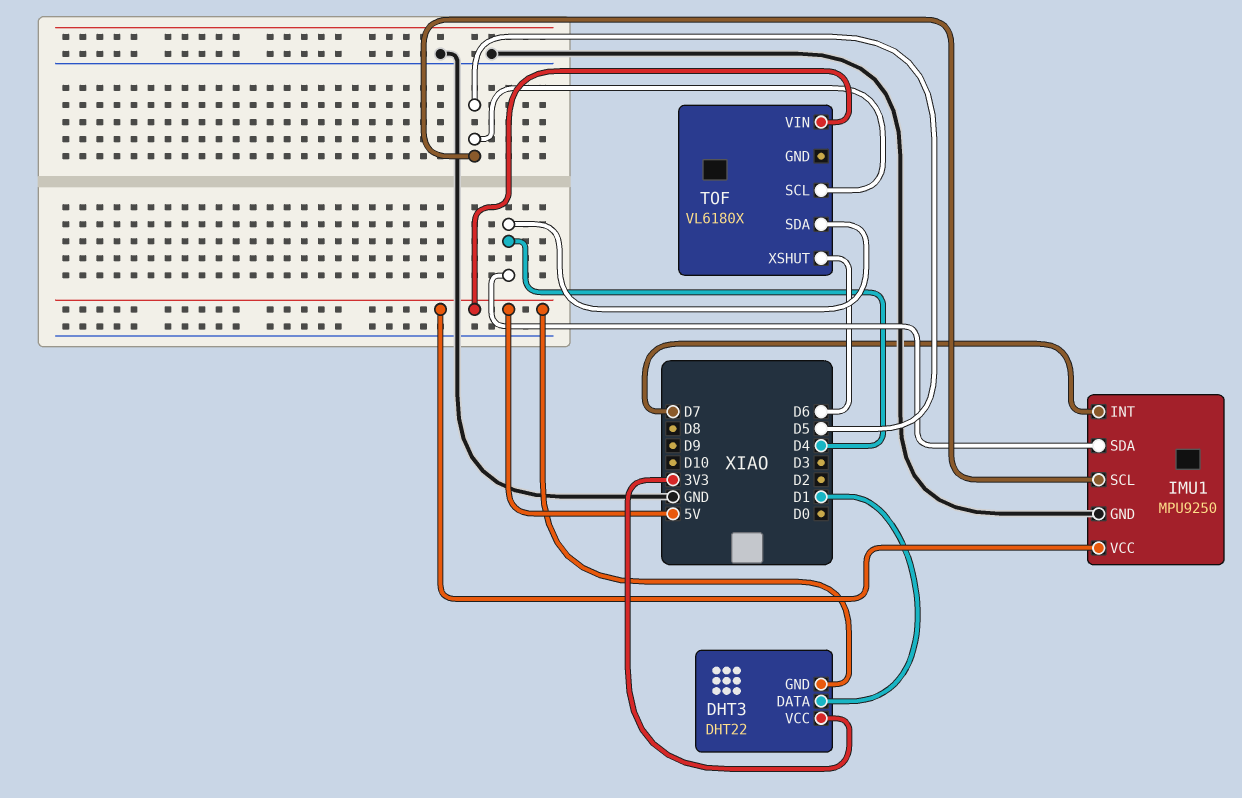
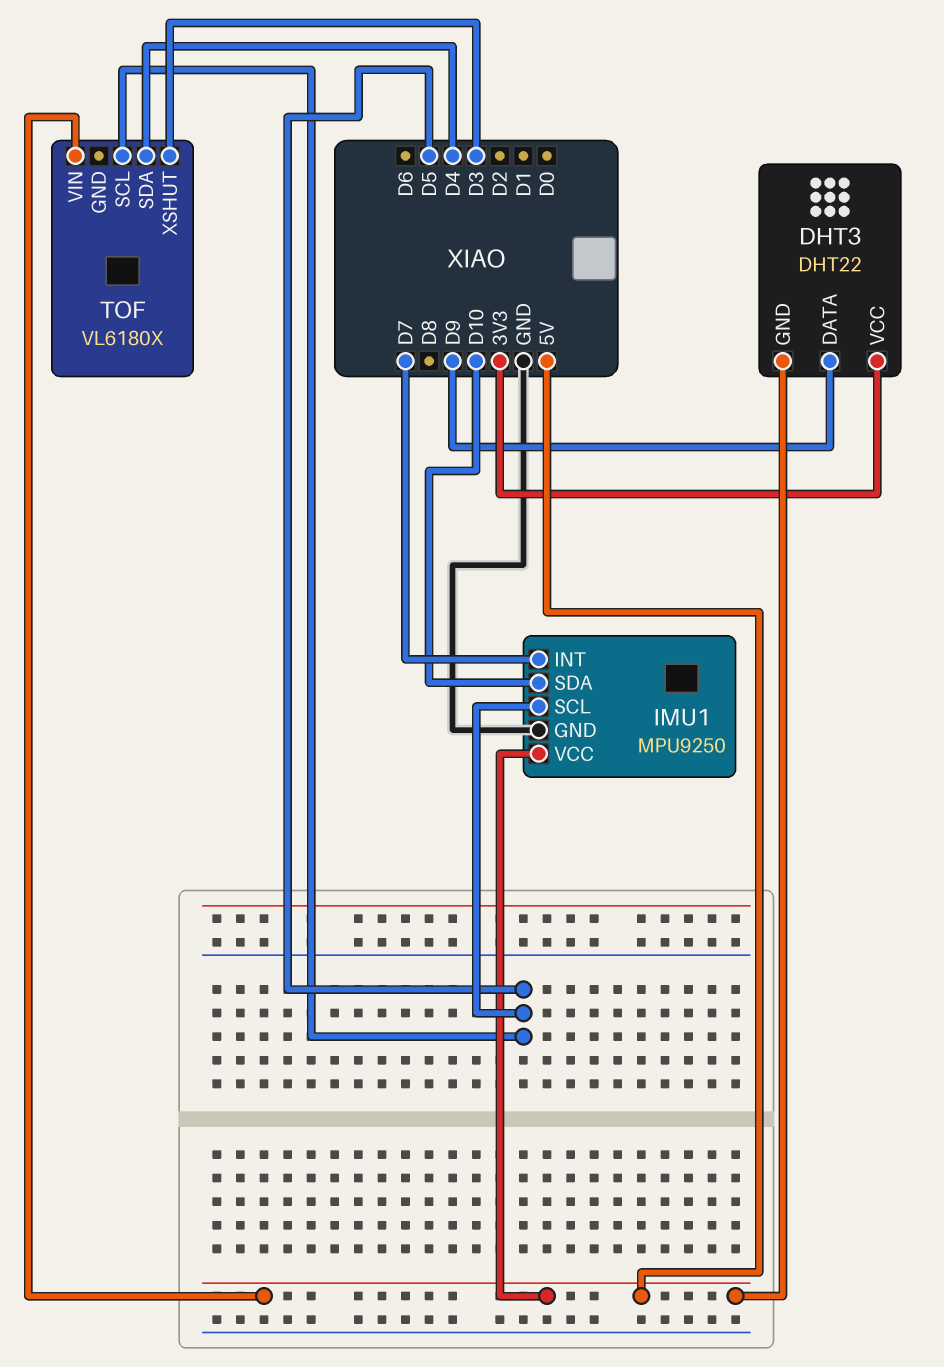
DHT3 pin DATA: D1 -> D9
IMU1 pin SDA: D4 -> D10
TOF pin XSHUT: D6 -> D3

